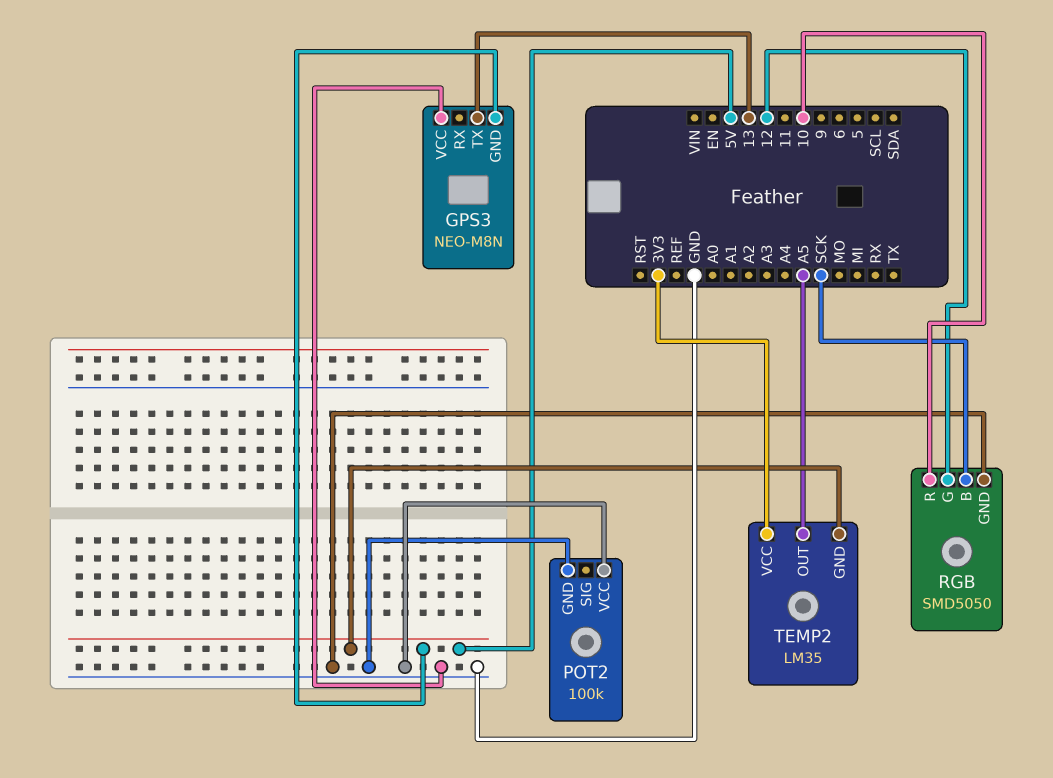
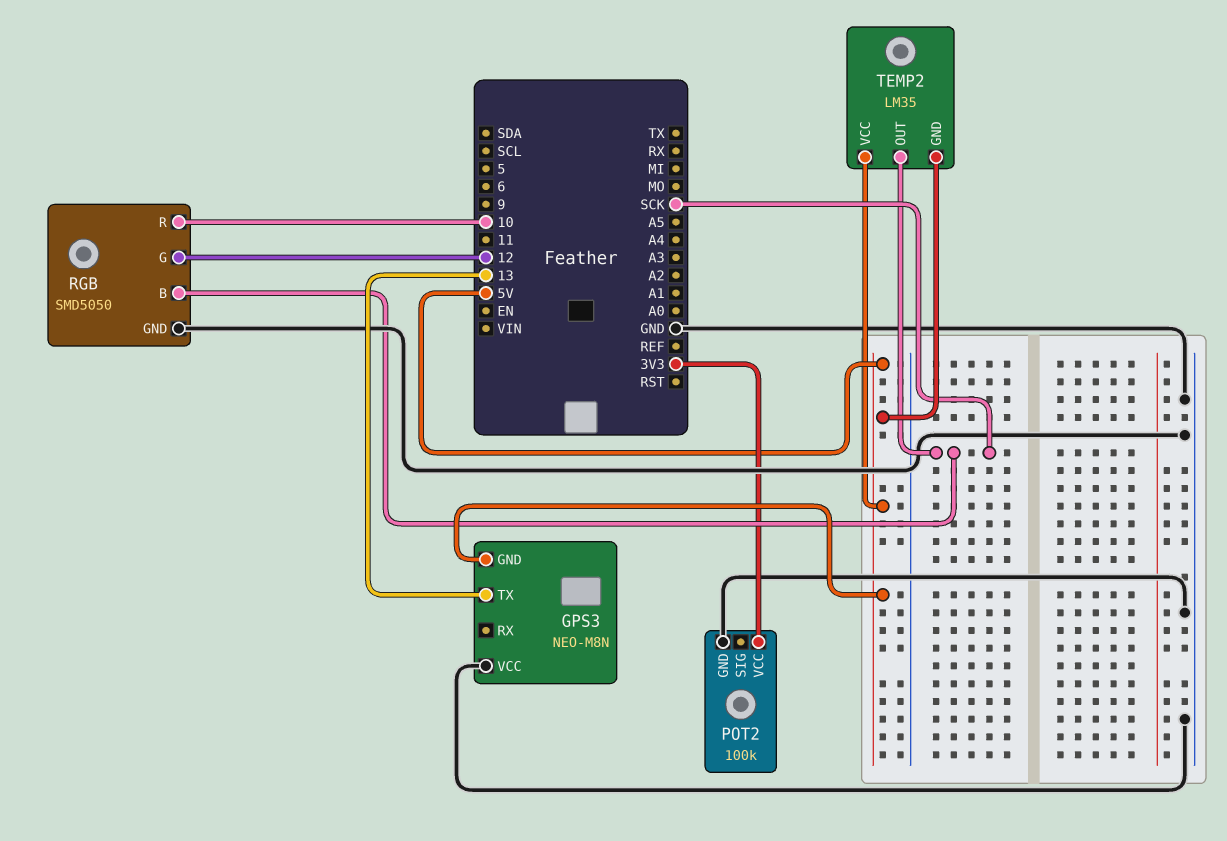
POT2 pin VCC: GND -> 3V3
TEMP2 pin OUT: A5 -> SCK
TEMP2 pin VCC: 3V3 -> 5V

